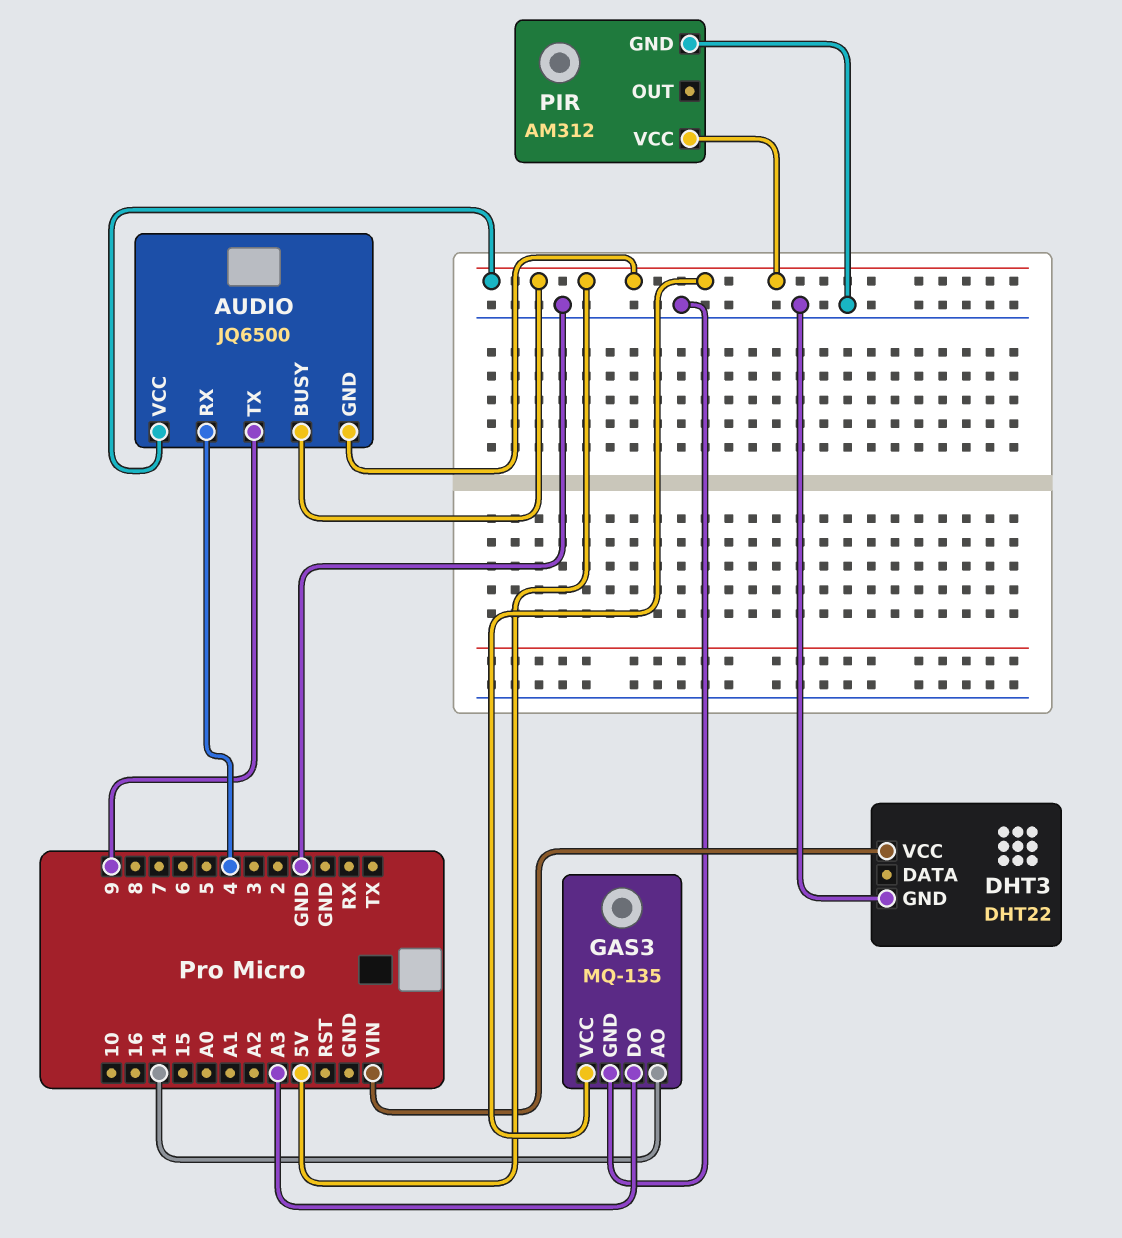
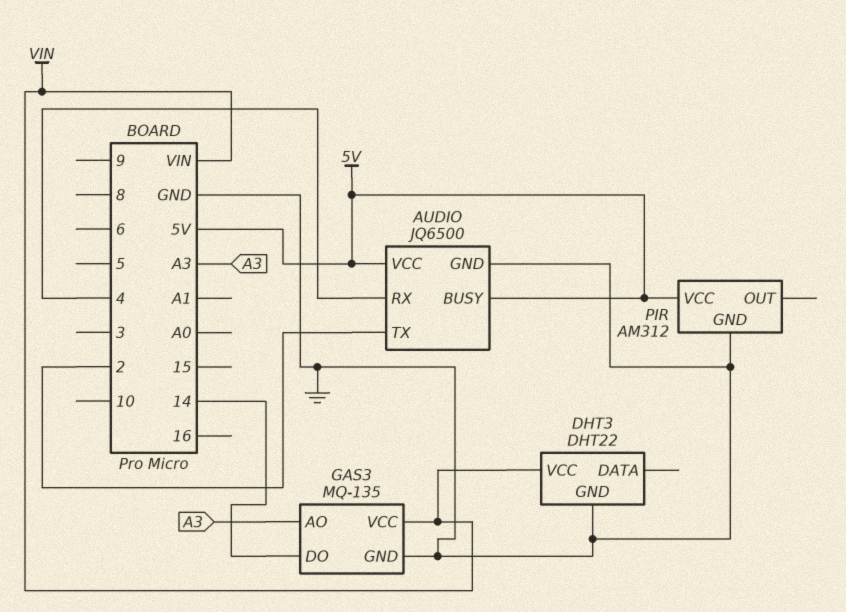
AUDIO pin GND: 5V -> GND
AUDIO pin TX: 9 -> 2
GAS3 pin AO: 14 -> A3
GAS3 pin DO: A3 -> 14
GAS3 pin VCC: 5V -> VIN

